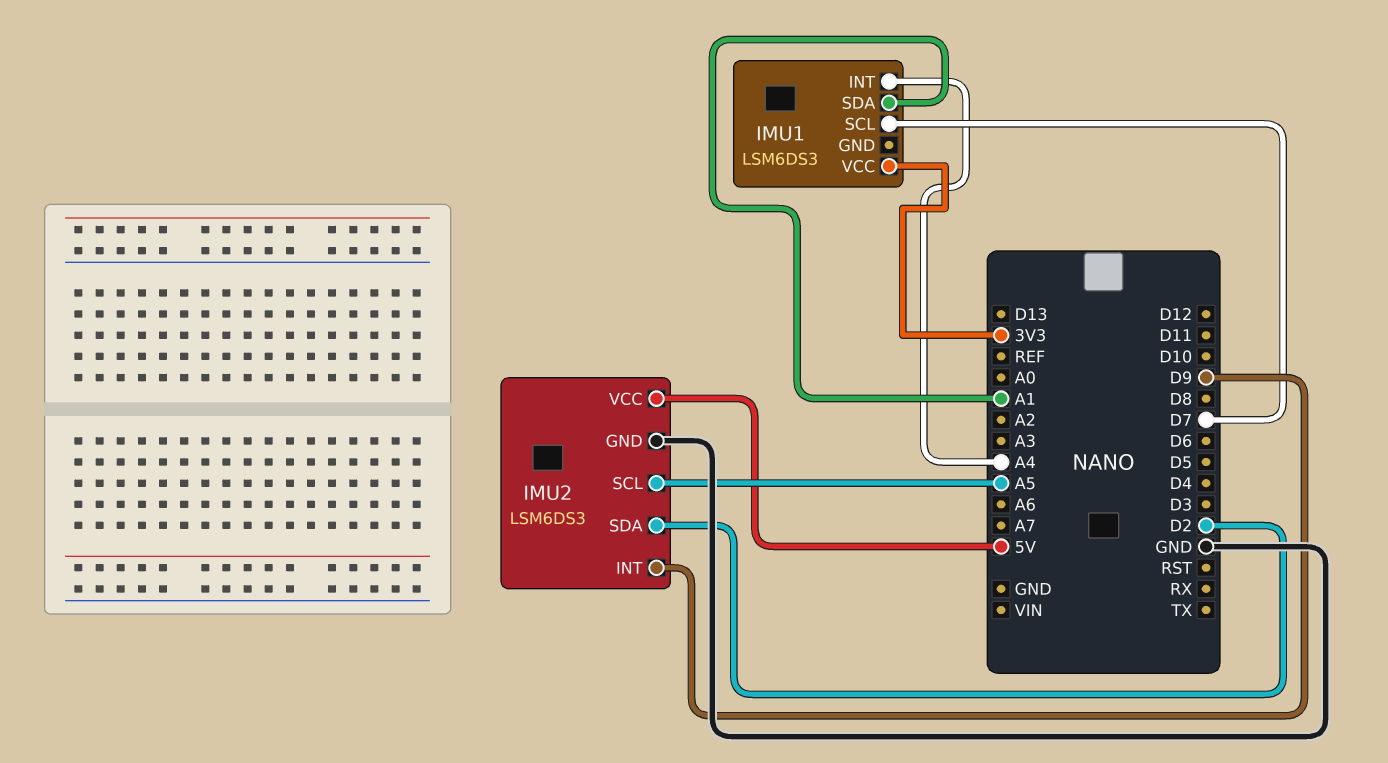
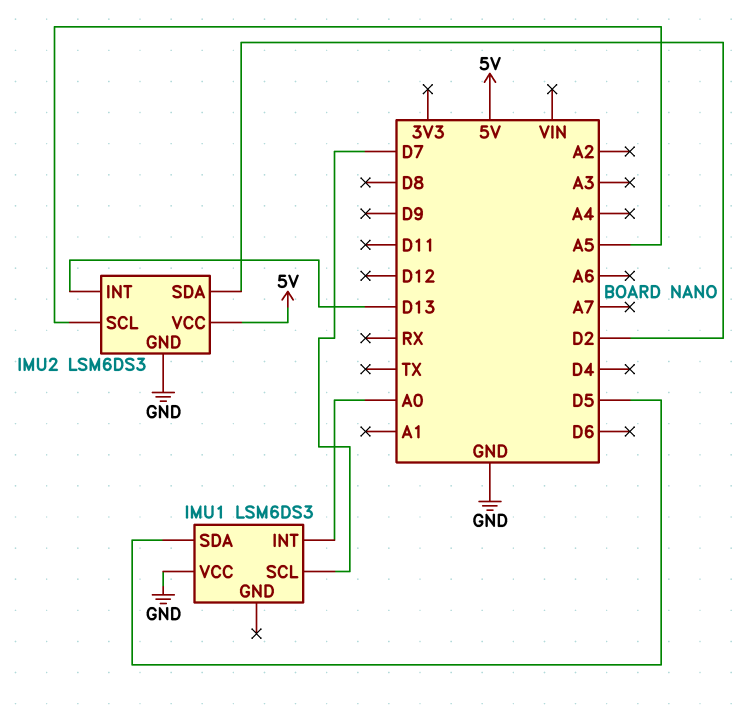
IMU1 pin INT: A4 -> A0
IMU1 pin SDA: A1 -> D5
IMU1 pin VCC: 3V3 -> GND
IMU2 pin INT: D9 -> D13

